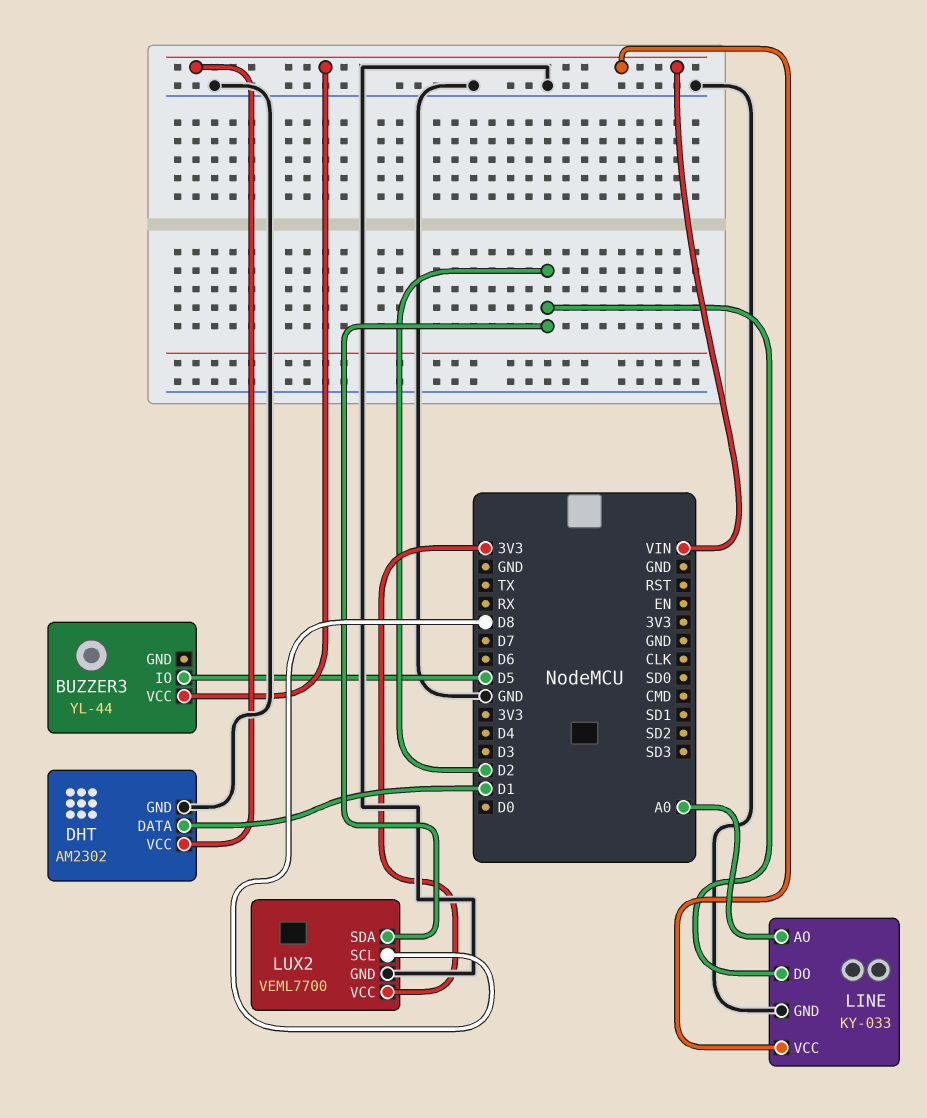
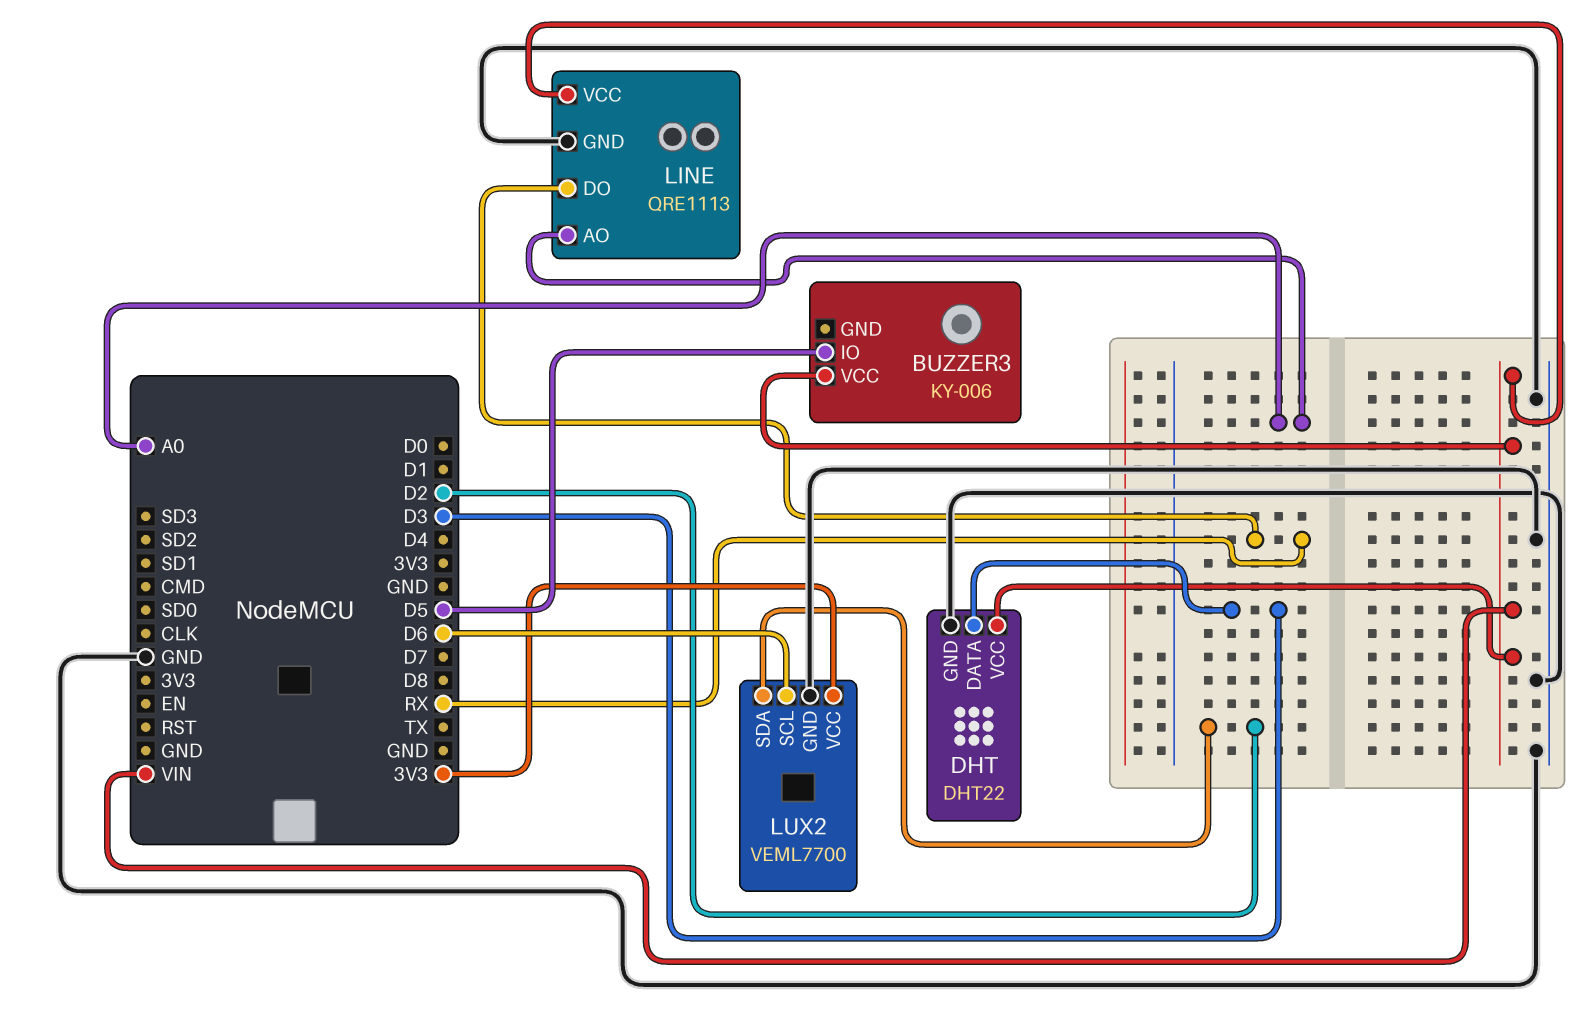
BUZZER3: YL-44 -> KY-006
DHT: AM2302 -> DHT22
DHT pin DATA: D1 -> D3
LINE: KY-033 -> QRE1113
LINE pin DO: D2 -> RX
LUX2 pin SCL: D8 -> D6

